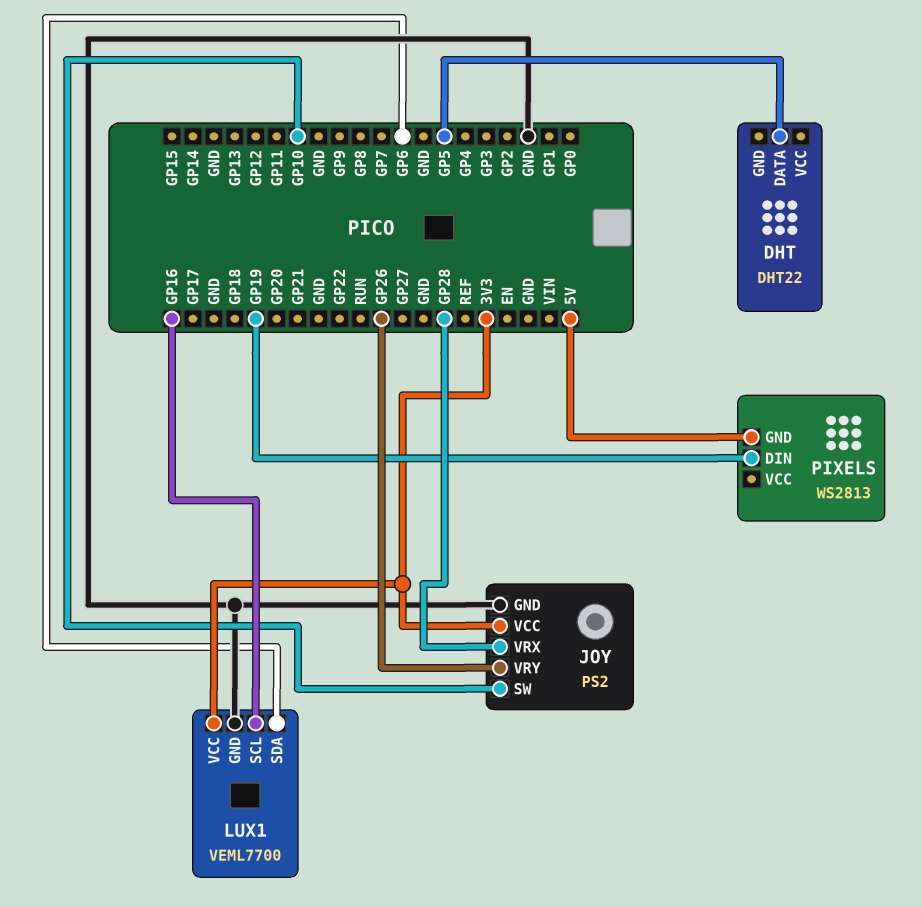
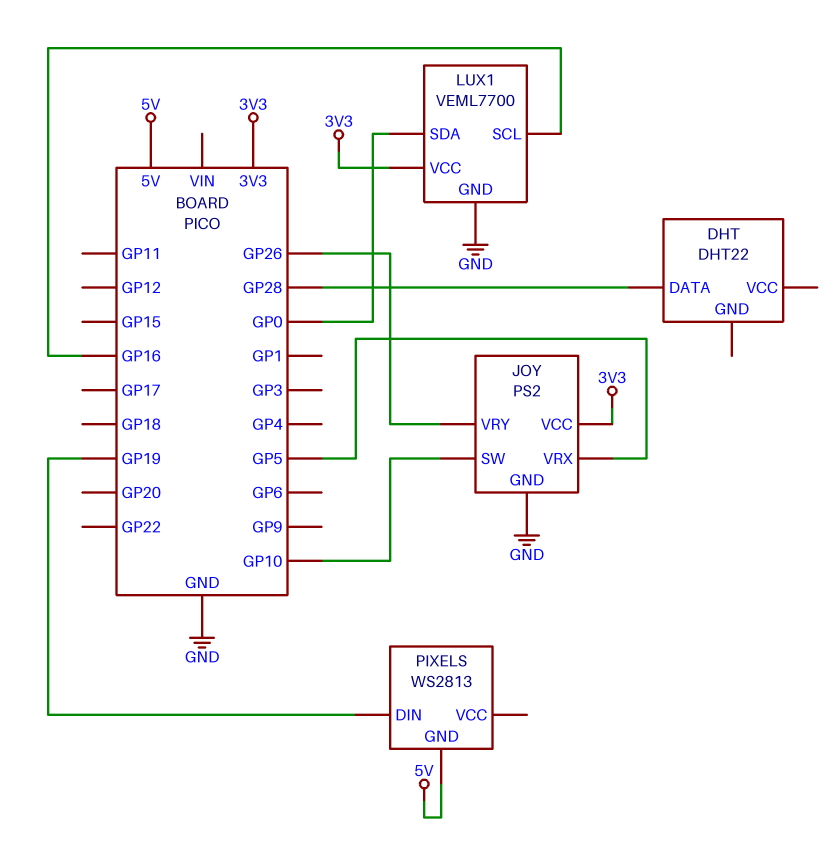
DHT pin DATA: GP5 -> GP28
JOY pin VRX: GP28 -> GP5
LUX1 pin SDA: GP6 -> GP0

